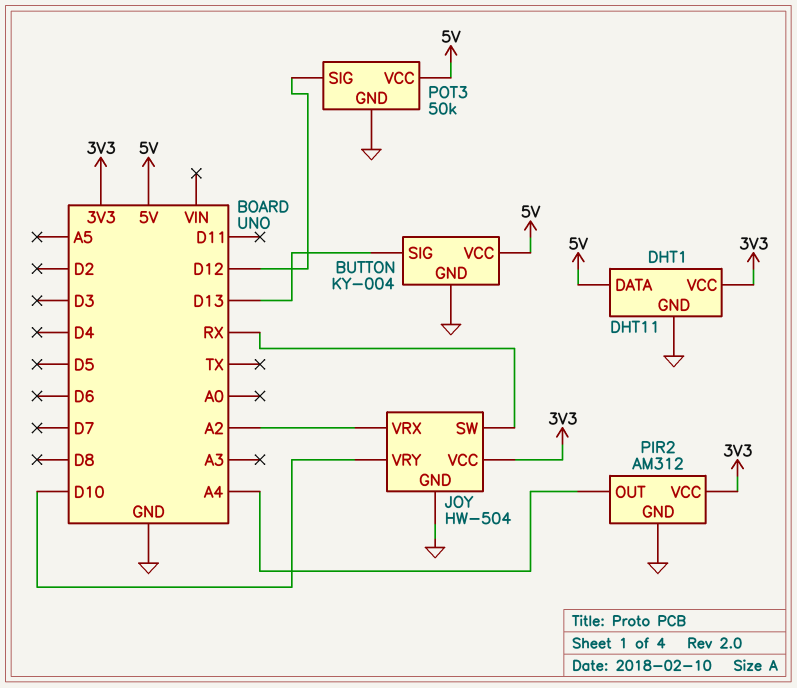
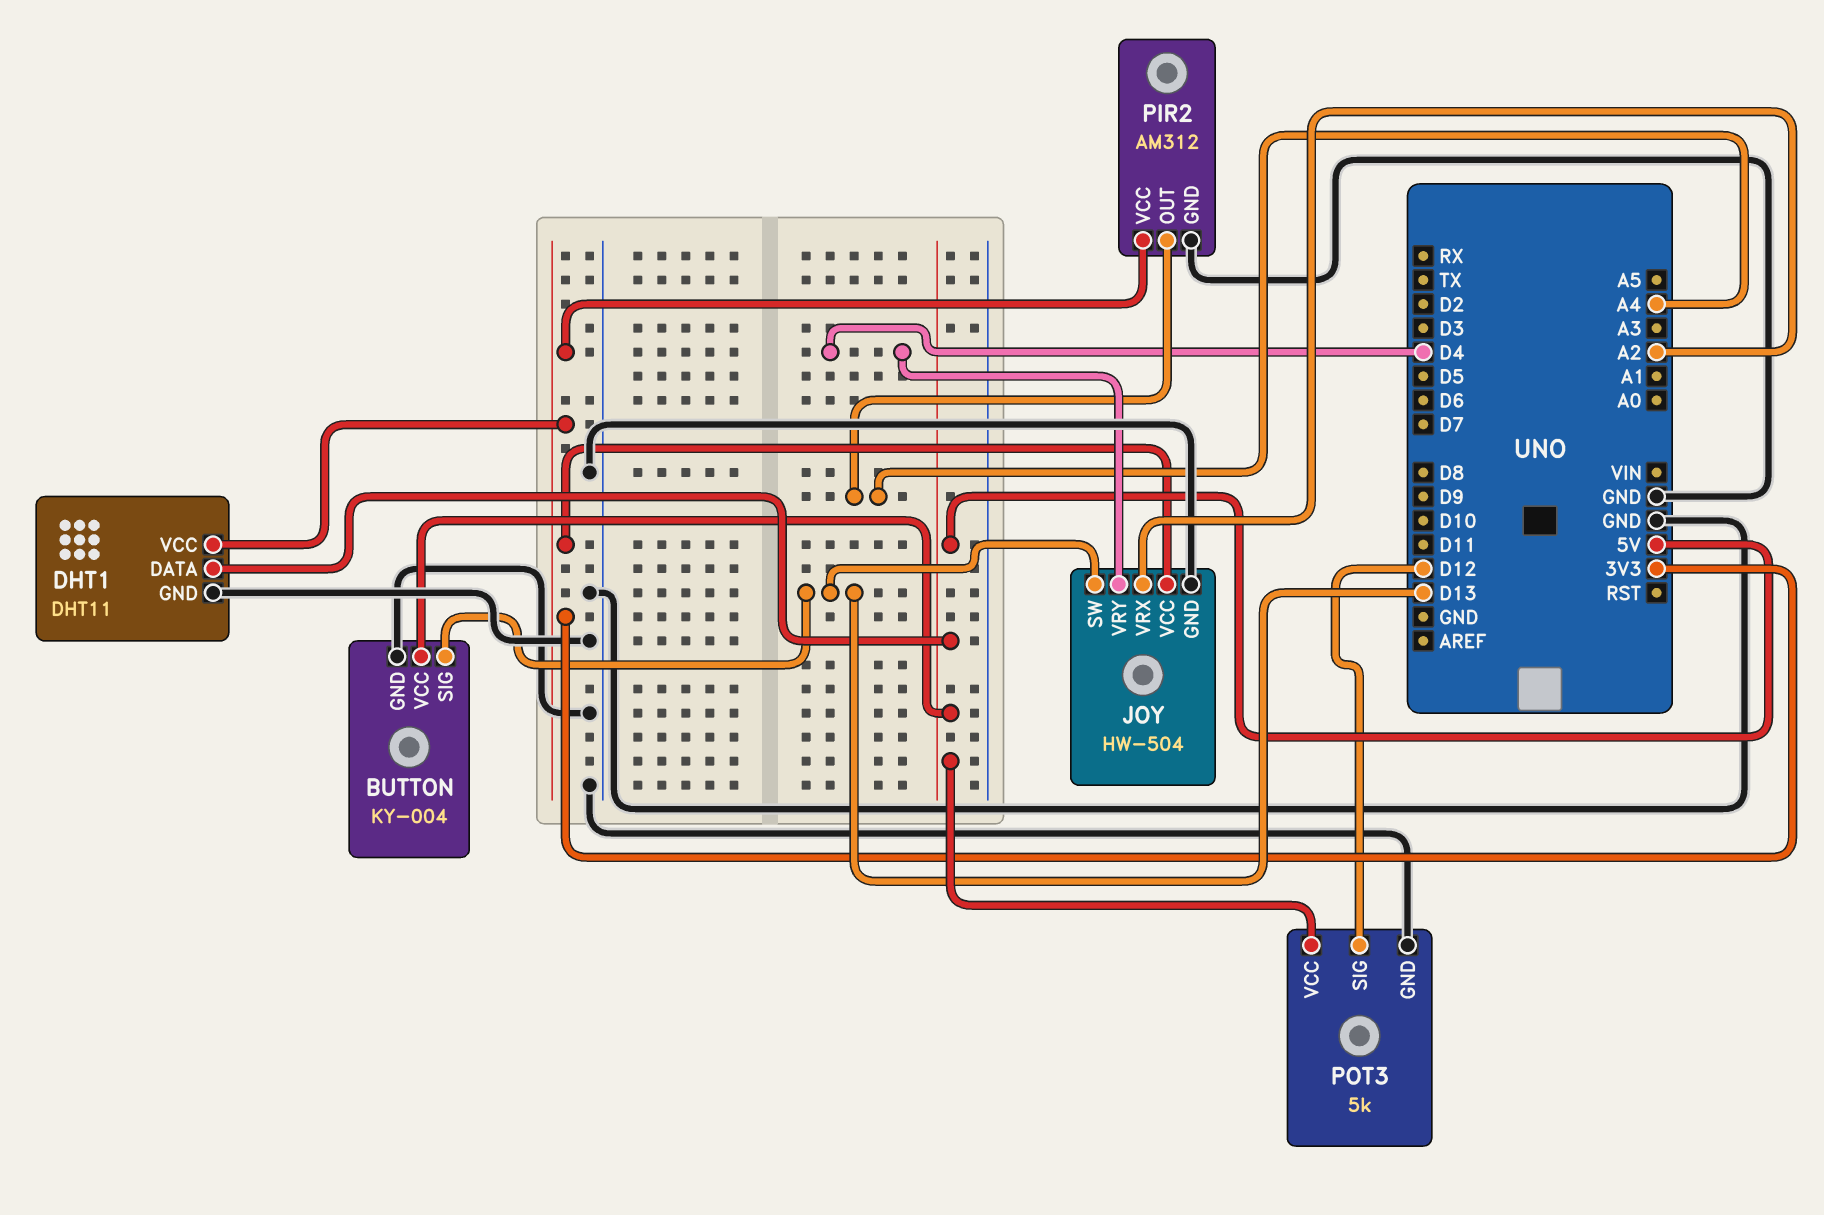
JOY pin SW: RX -> D13
JOY pin VRY: D10 -> D4
POT3: 50k -> 5k

